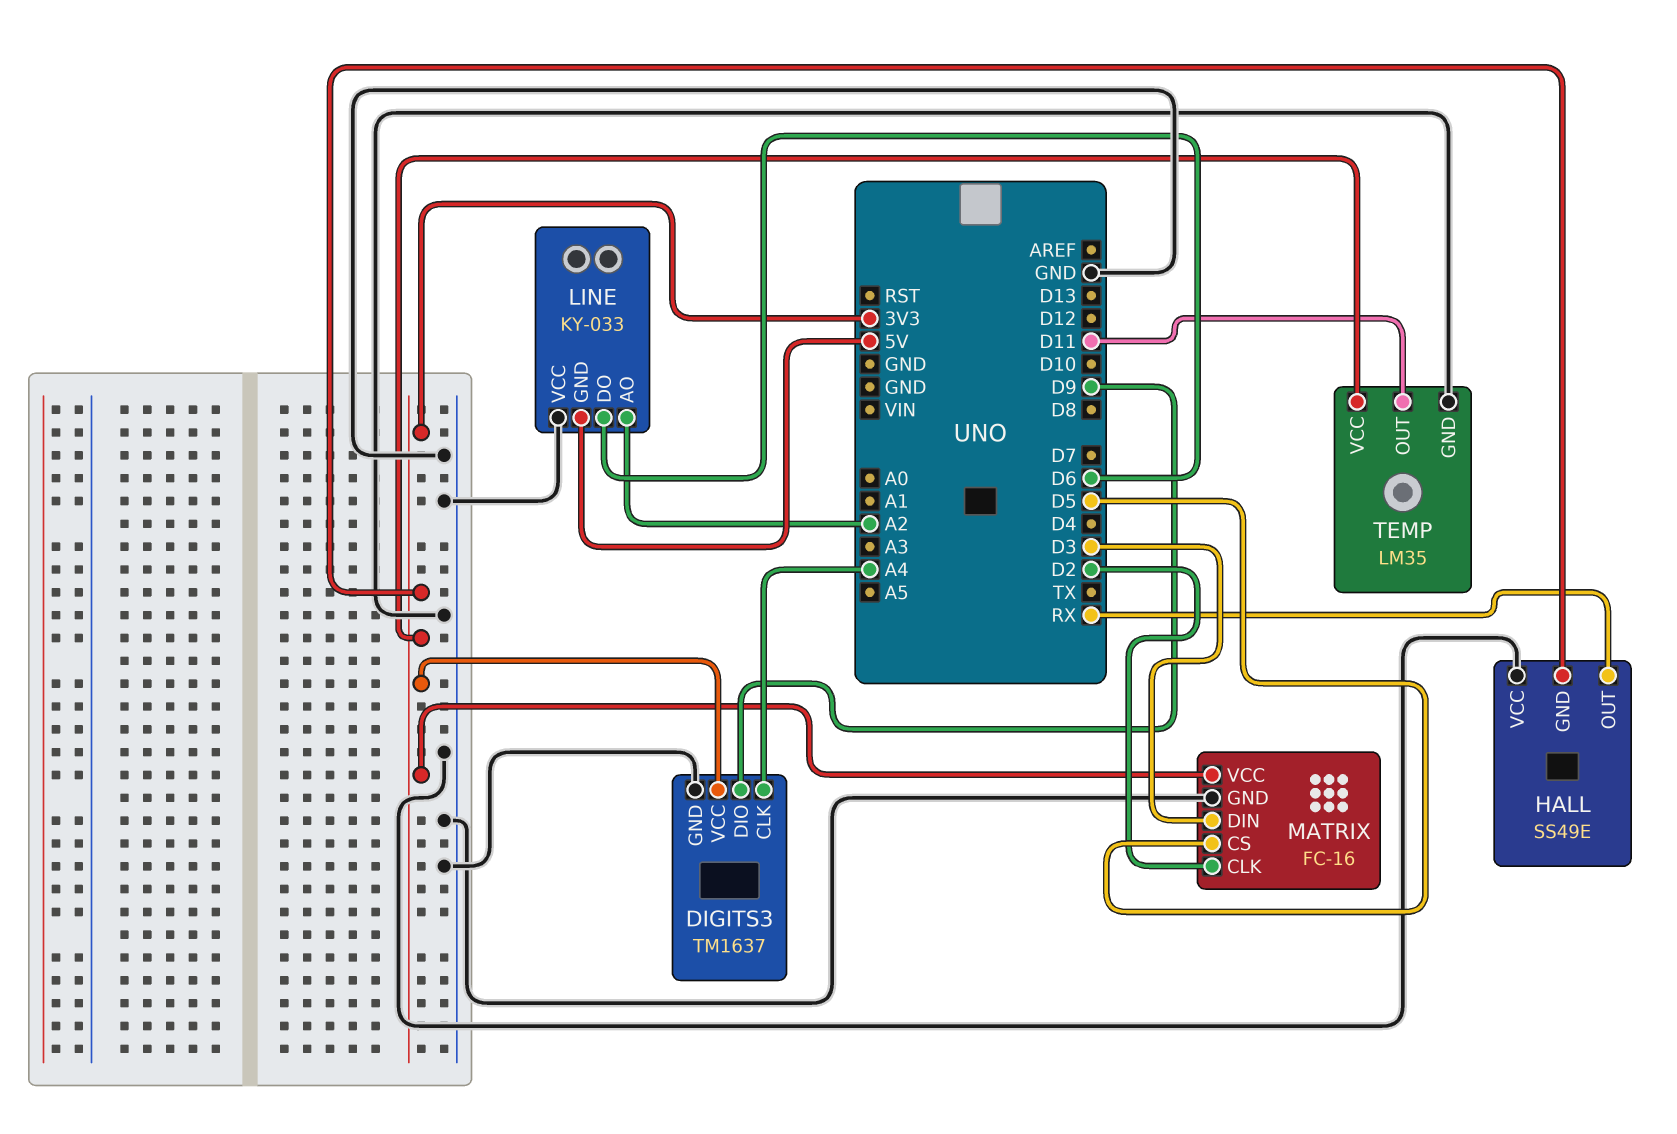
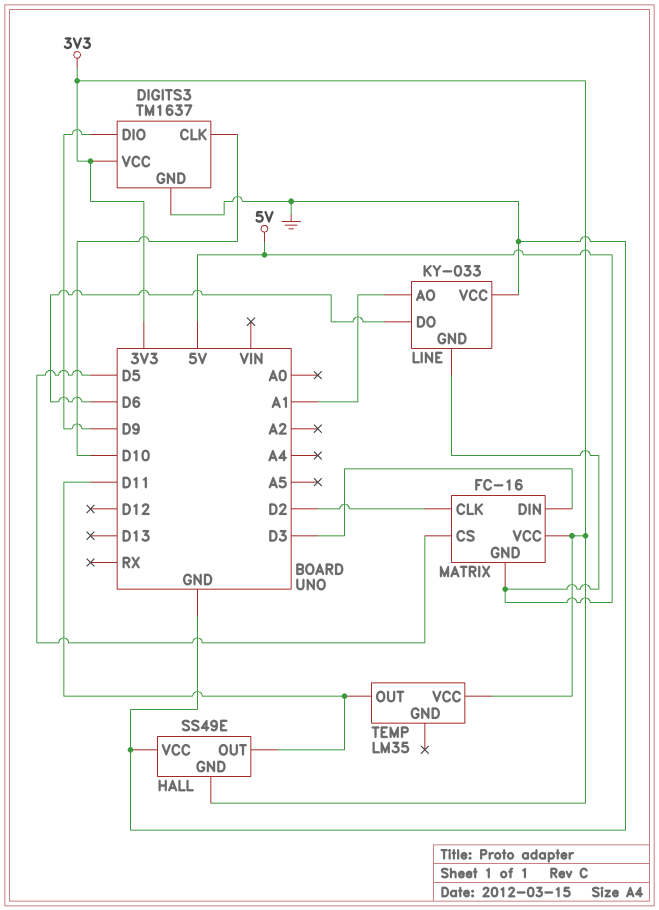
DIGITS3 pin CLK: A4 -> D10
HALL pin OUT: RX -> D11
LINE pin AO: A2 -> A1
MATRIX pin GND: GND -> 5V
TEMP pin GND: GND -> none

